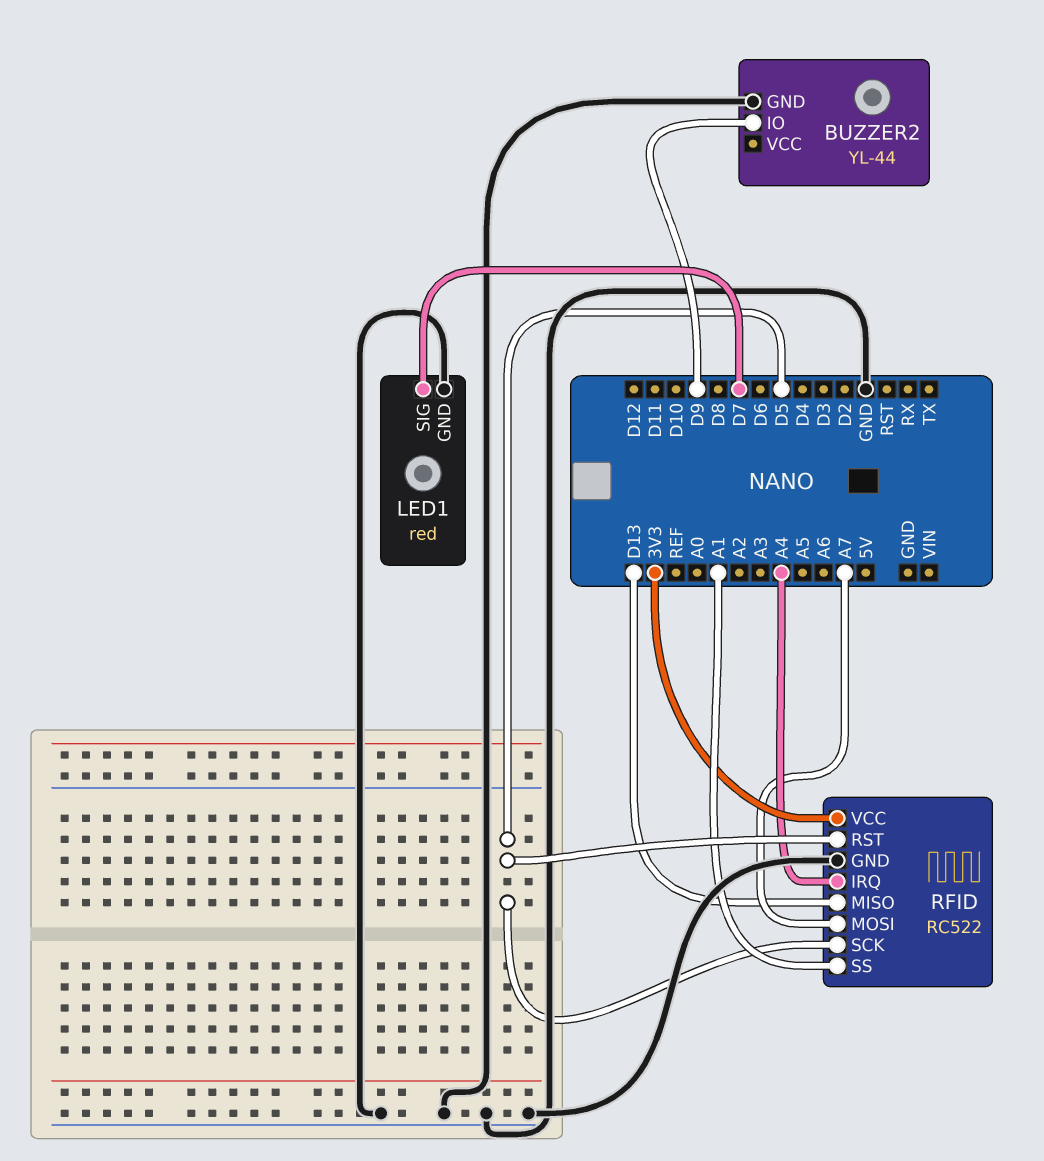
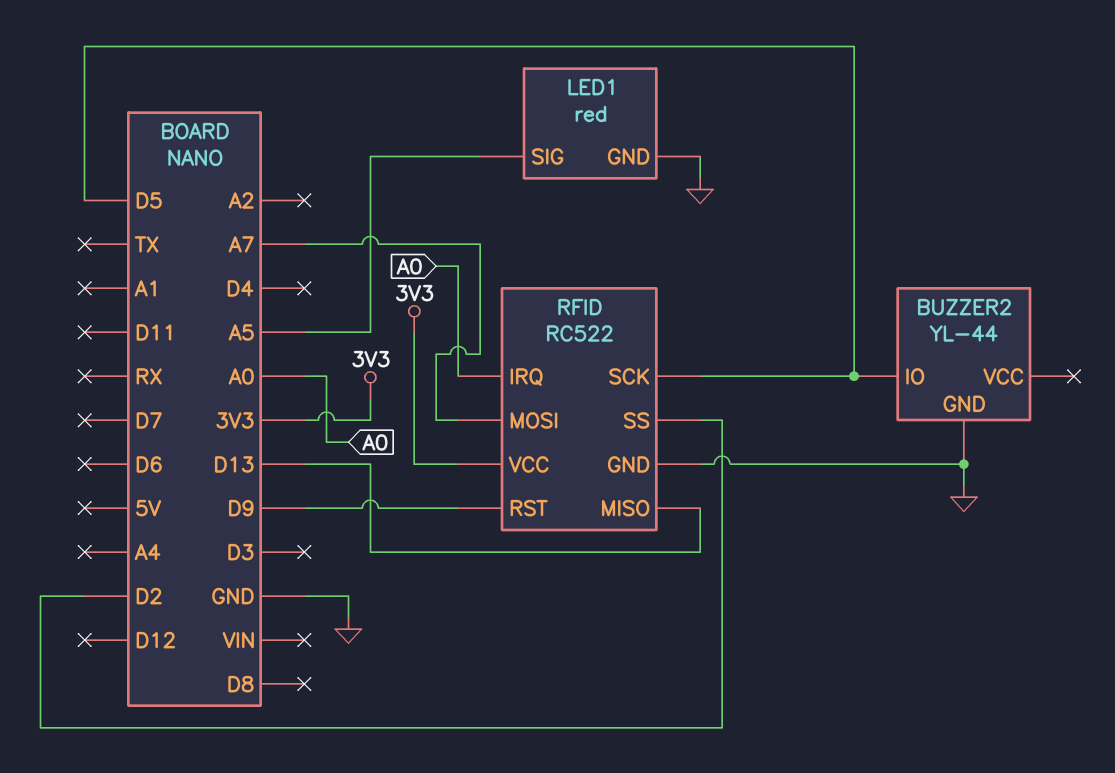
BUZZER2 pin IO: D9 -> D5
LED1 pin SIG: D7 -> A5
RFID pin IRQ: A4 -> A0
RFID pin RST: D5 -> D9
RFID pin SS: A1 -> D2

